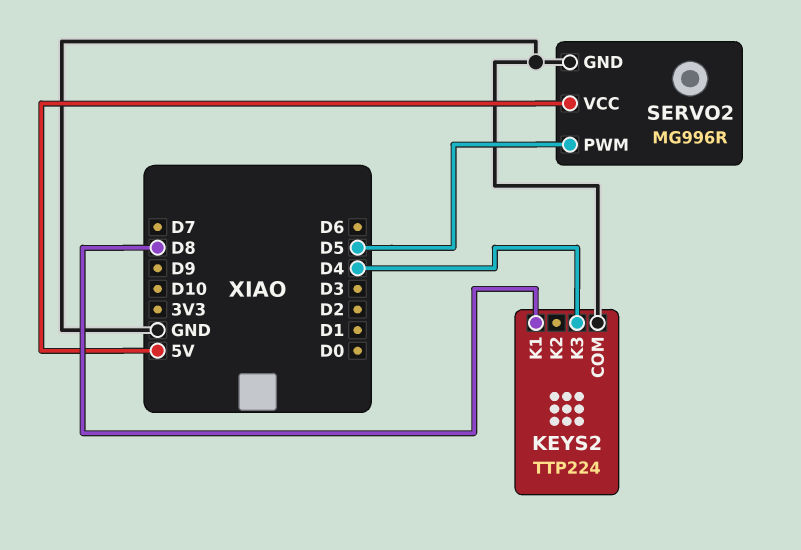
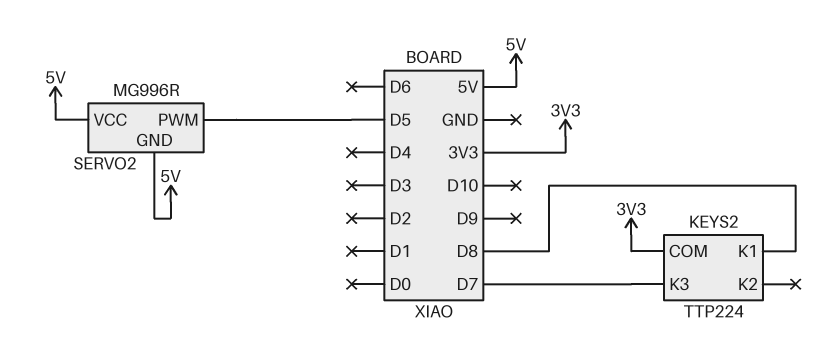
KEYS2 pin COM: GND -> 3V3
KEYS2 pin K3: D4 -> D7
SERVO2 pin GND: GND -> 5V

